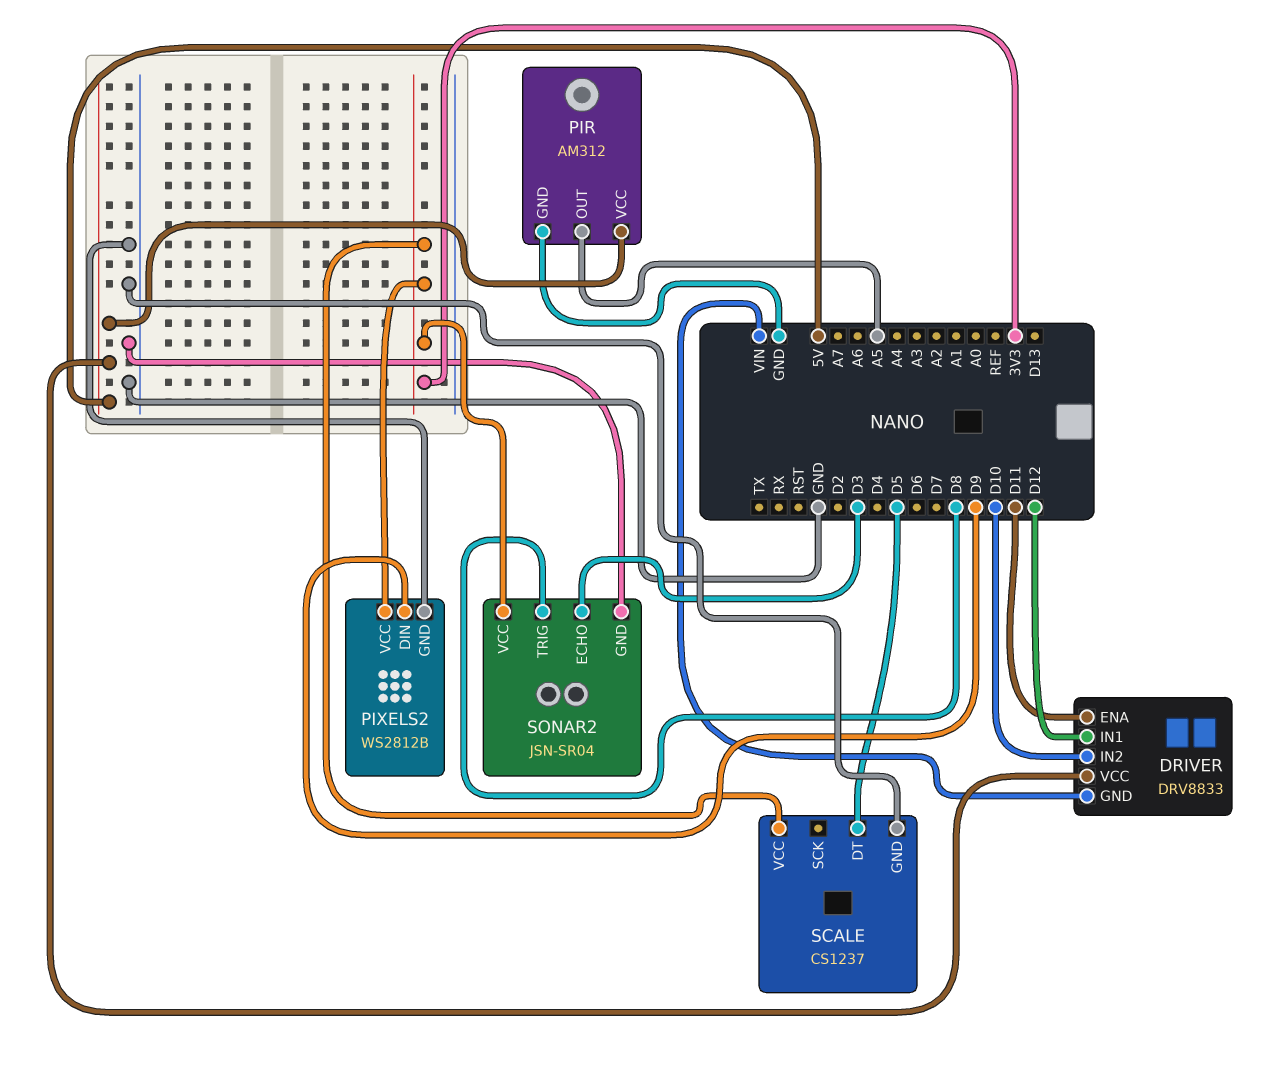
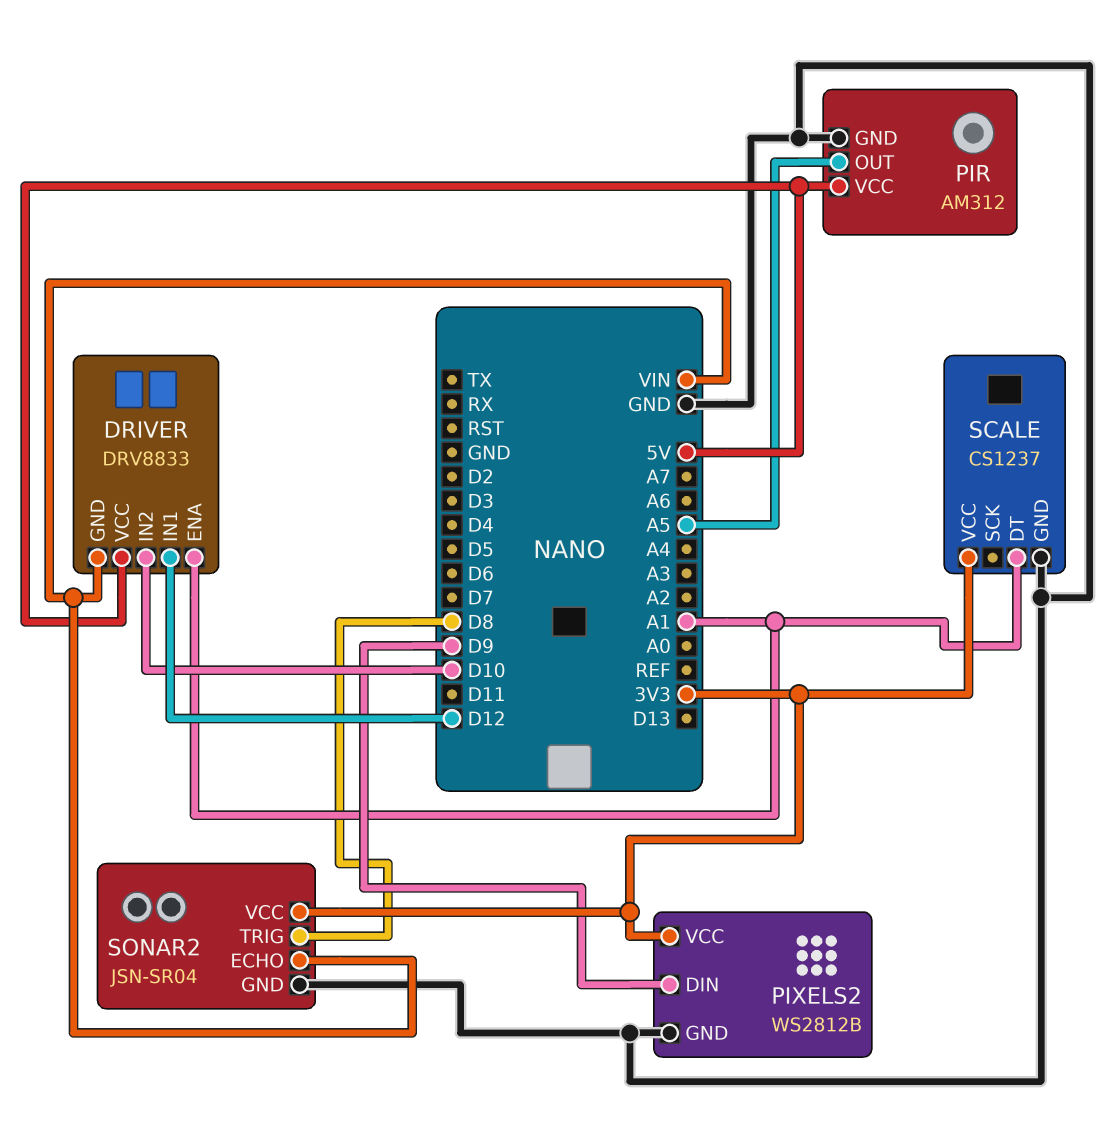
DRIVER pin ENA: D11 -> A1
SCALE pin DT: D5 -> A1
SONAR2 pin ECHO: D3 -> VIN

